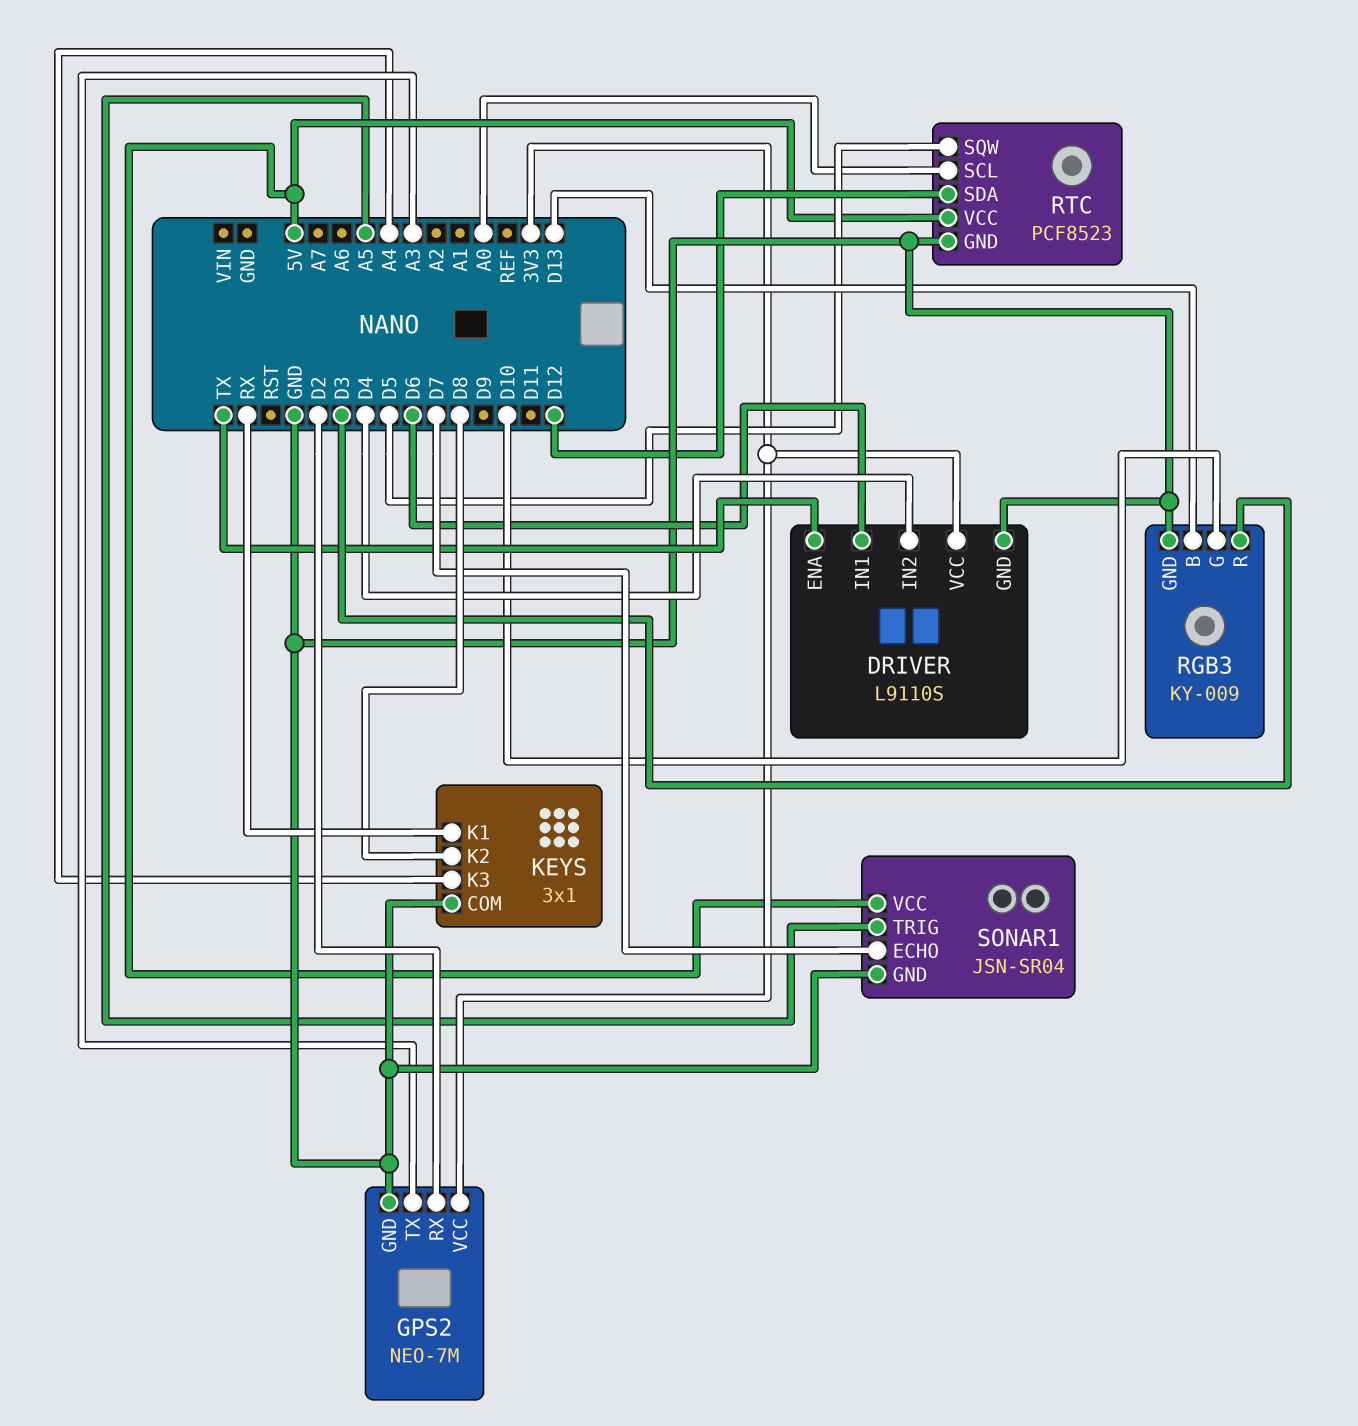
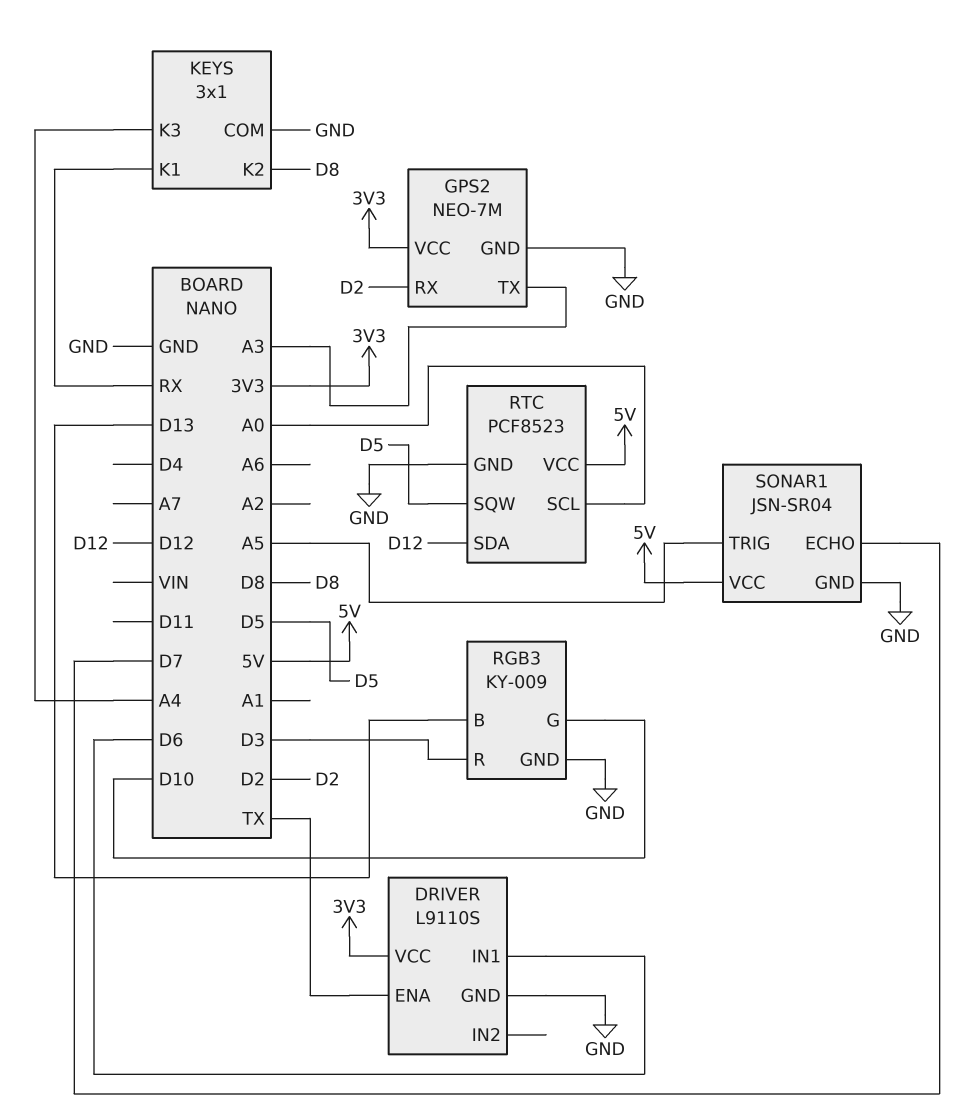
DRIVER pin IN2: D4 -> none

